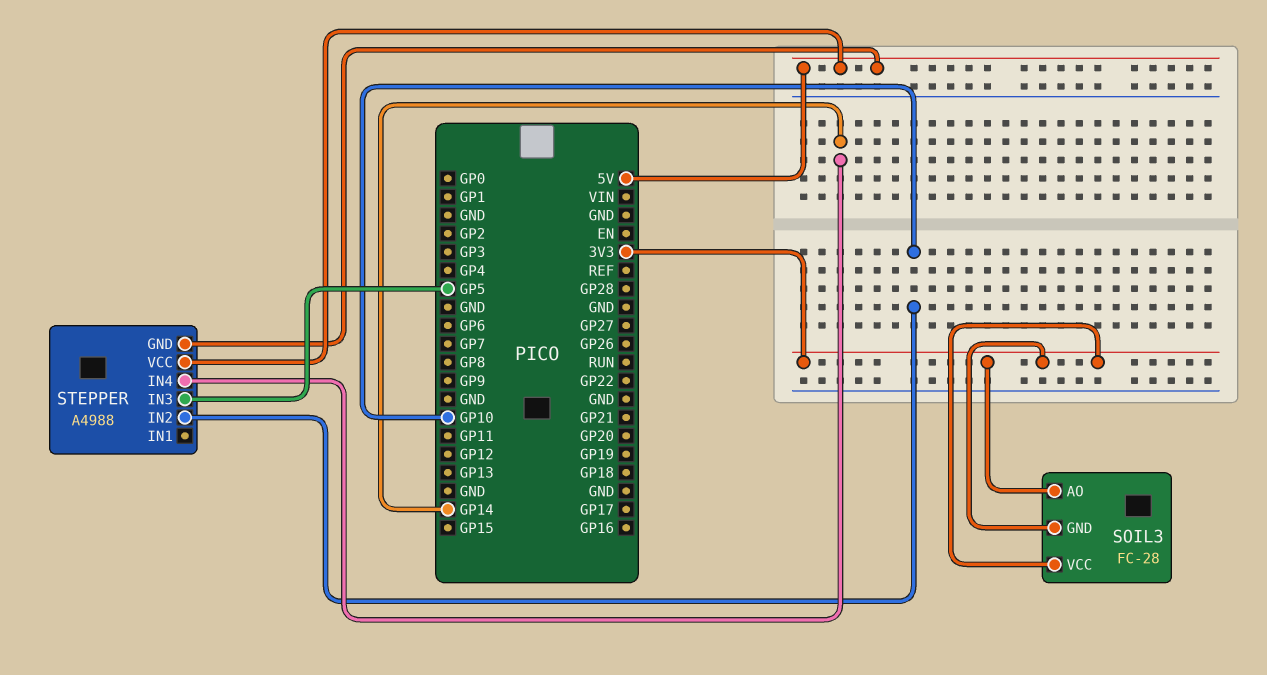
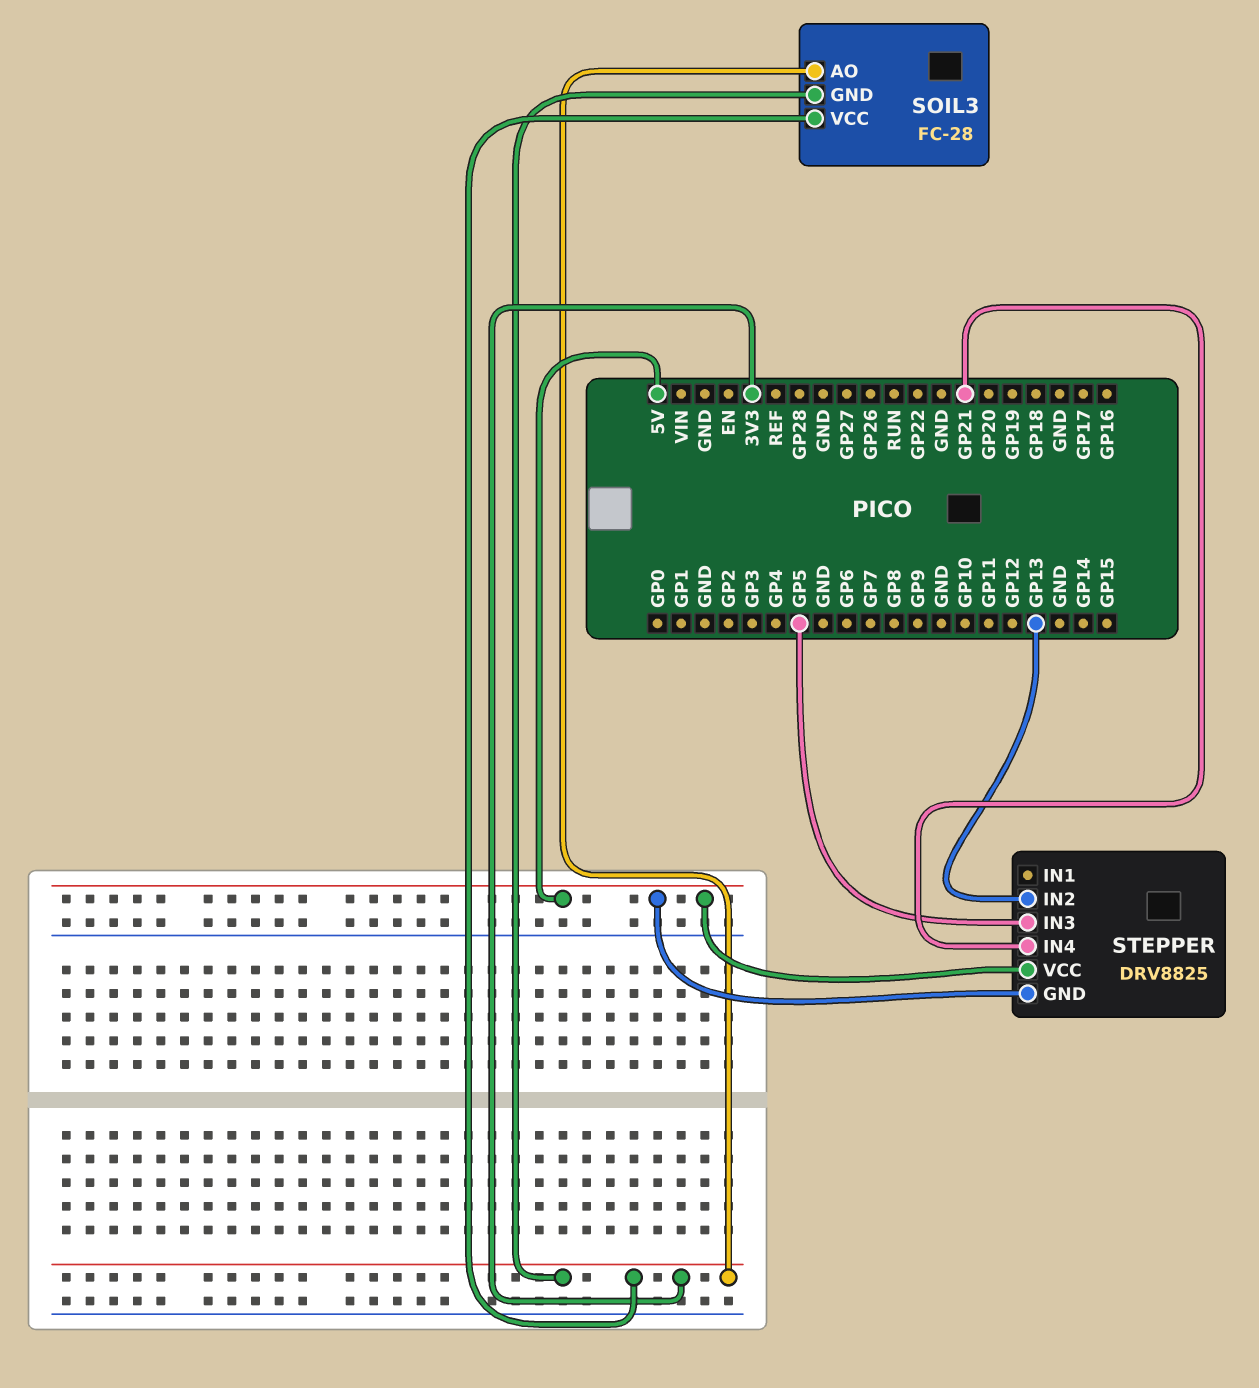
STEPPER: A4988 -> DRV8825
STEPPER pin IN2: GP10 -> GP13
STEPPER pin IN4: GP14 -> GP21

